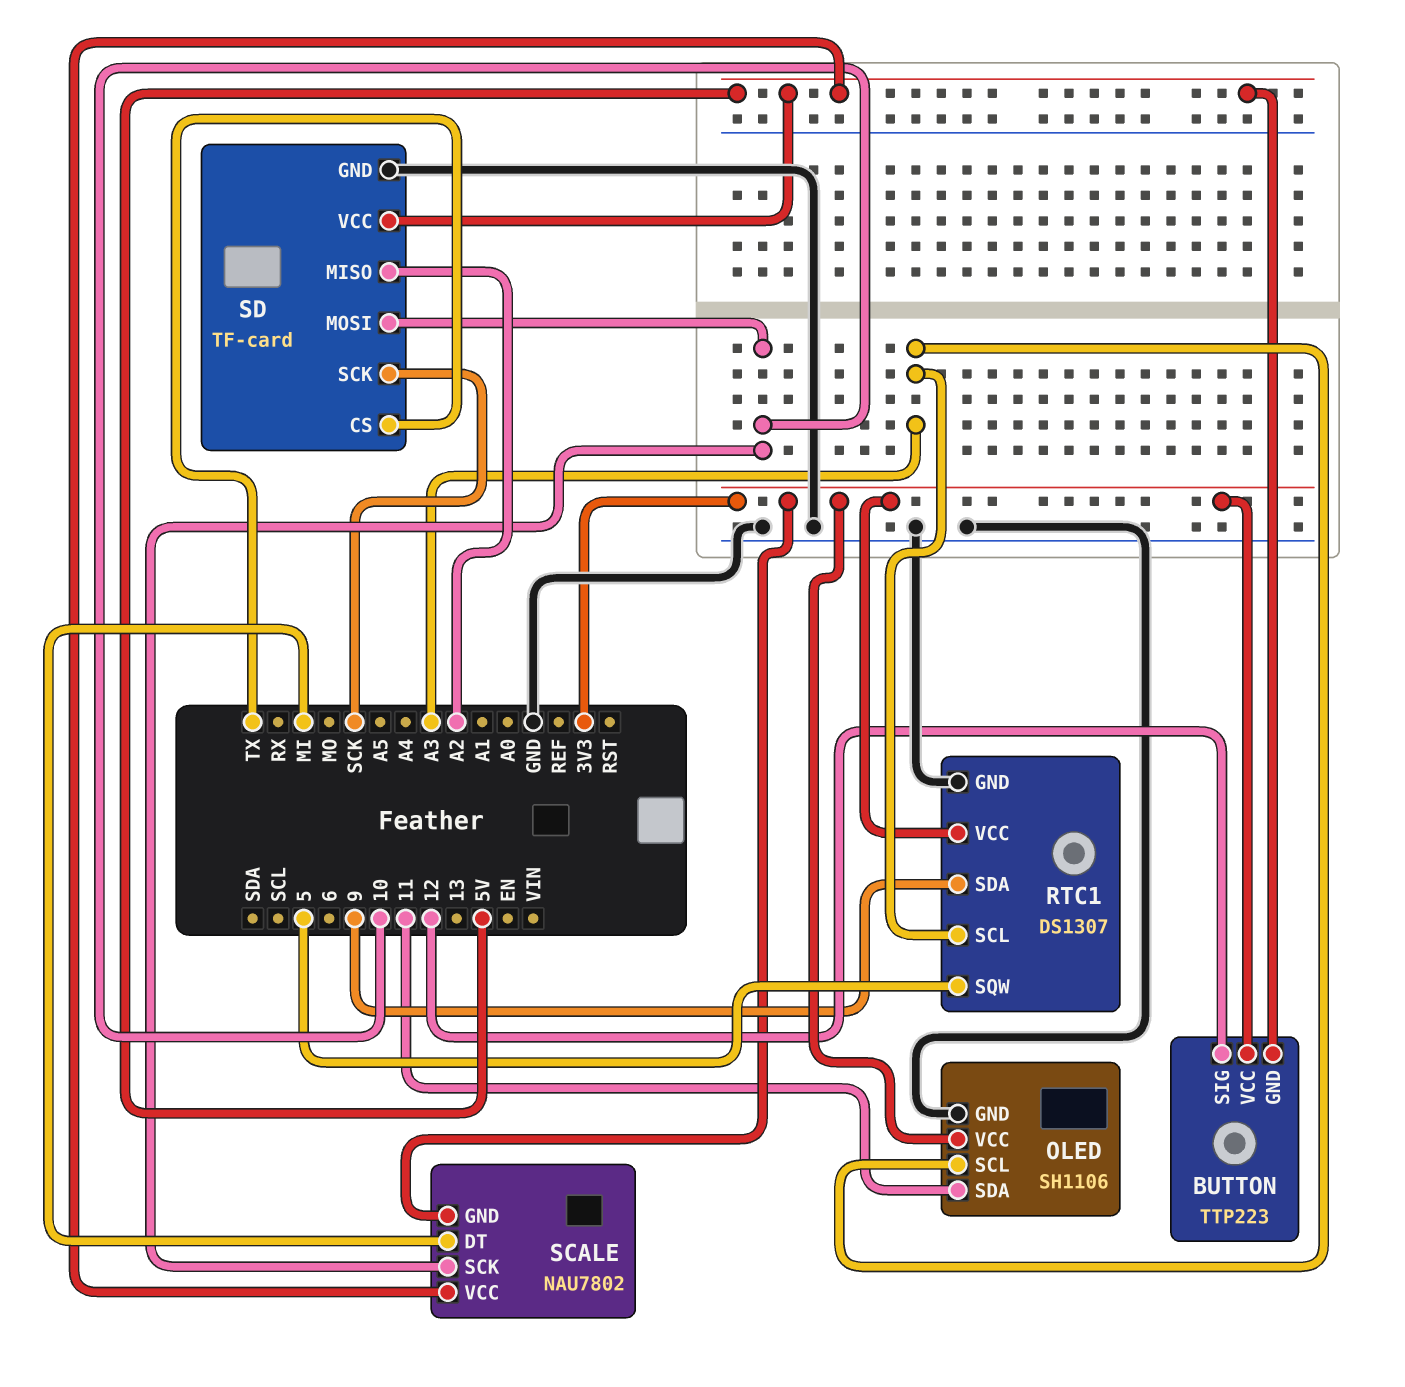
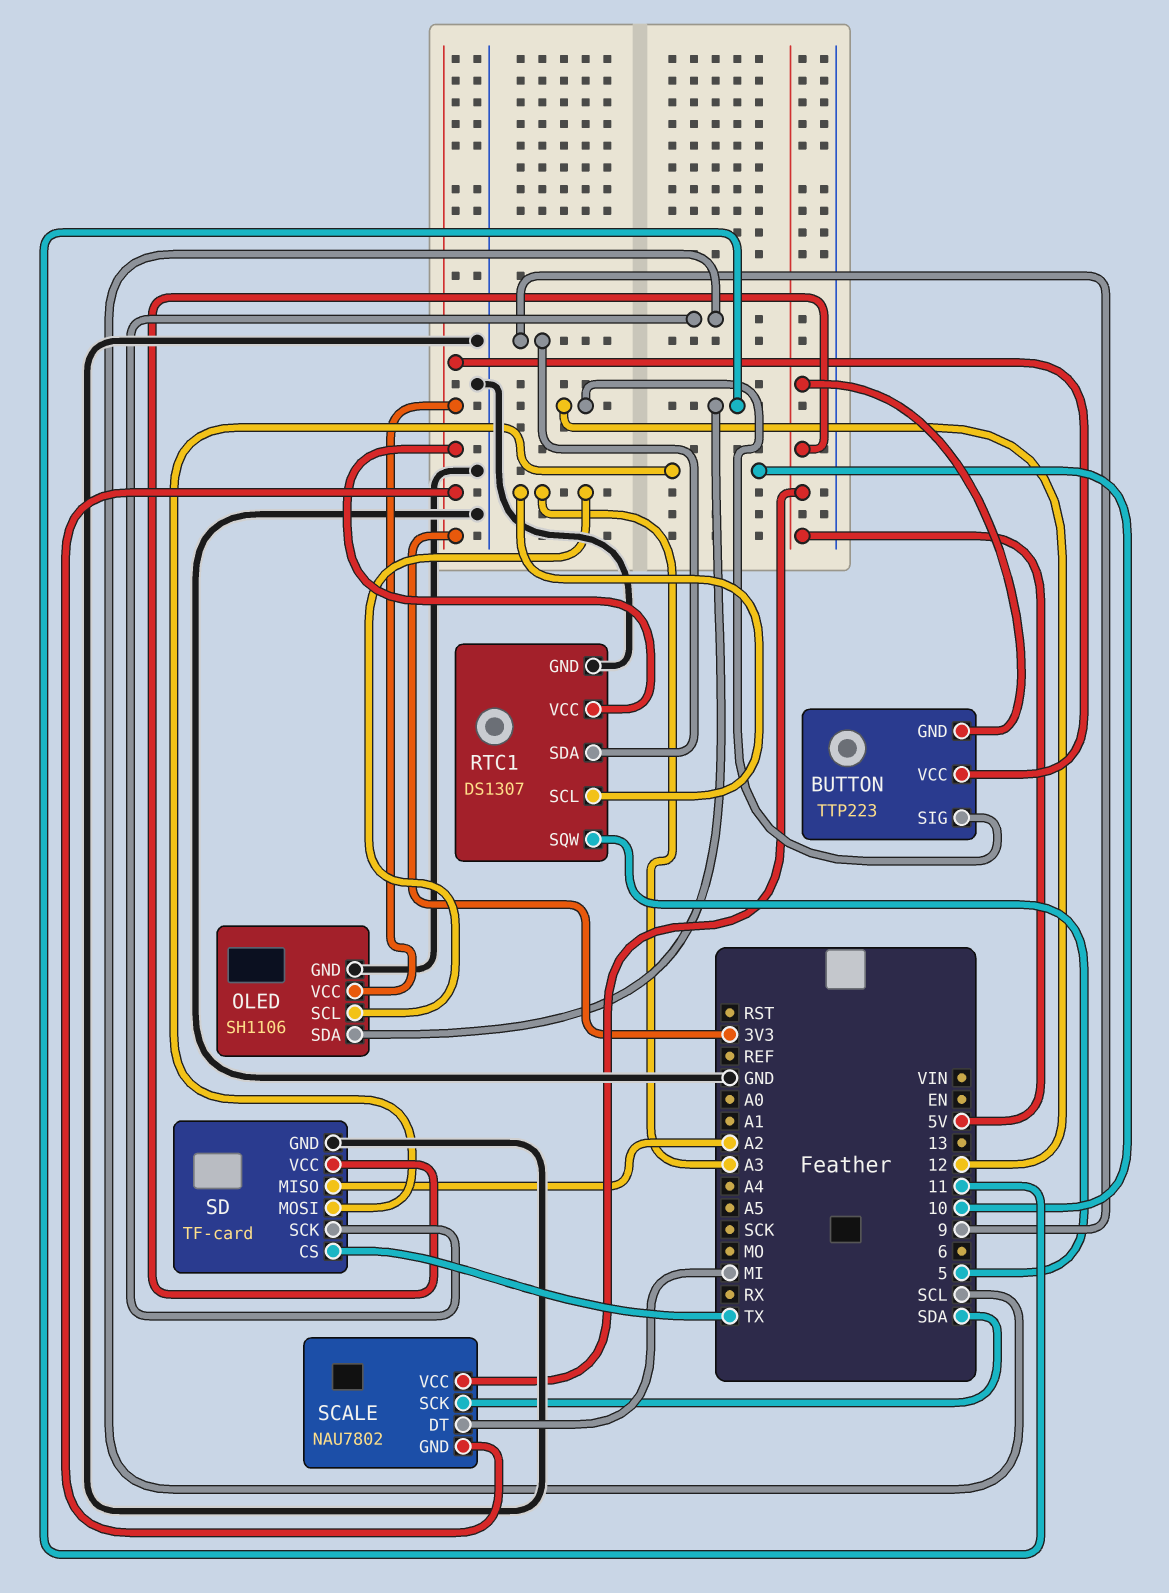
SCALE pin SCK: 10 -> SDA
SD pin SCK: SCK -> SCL

